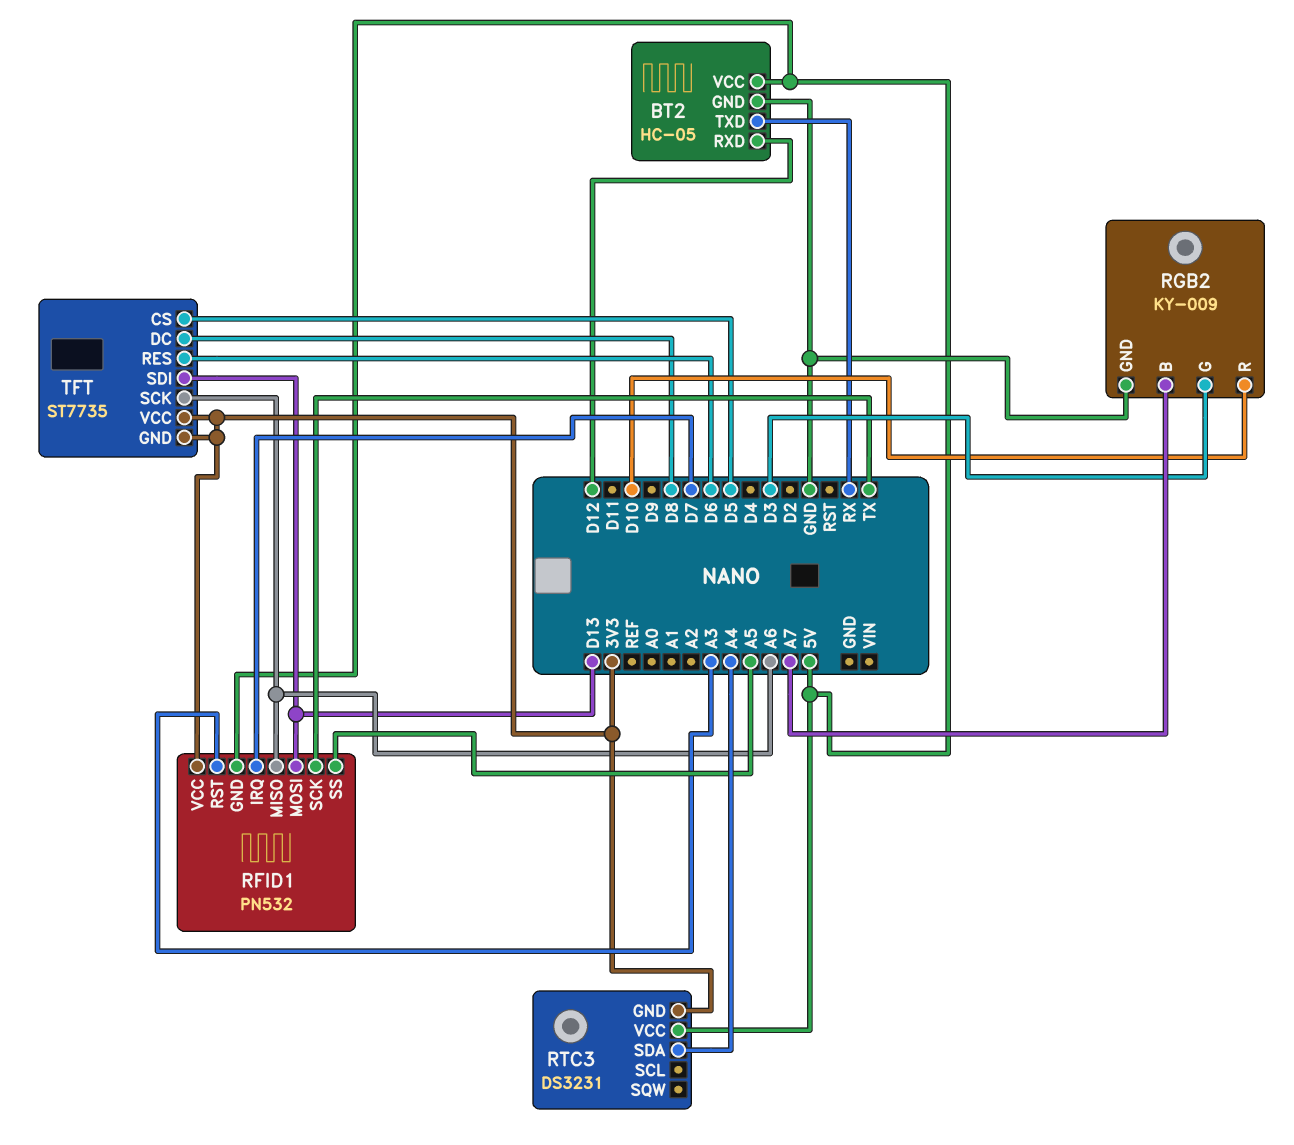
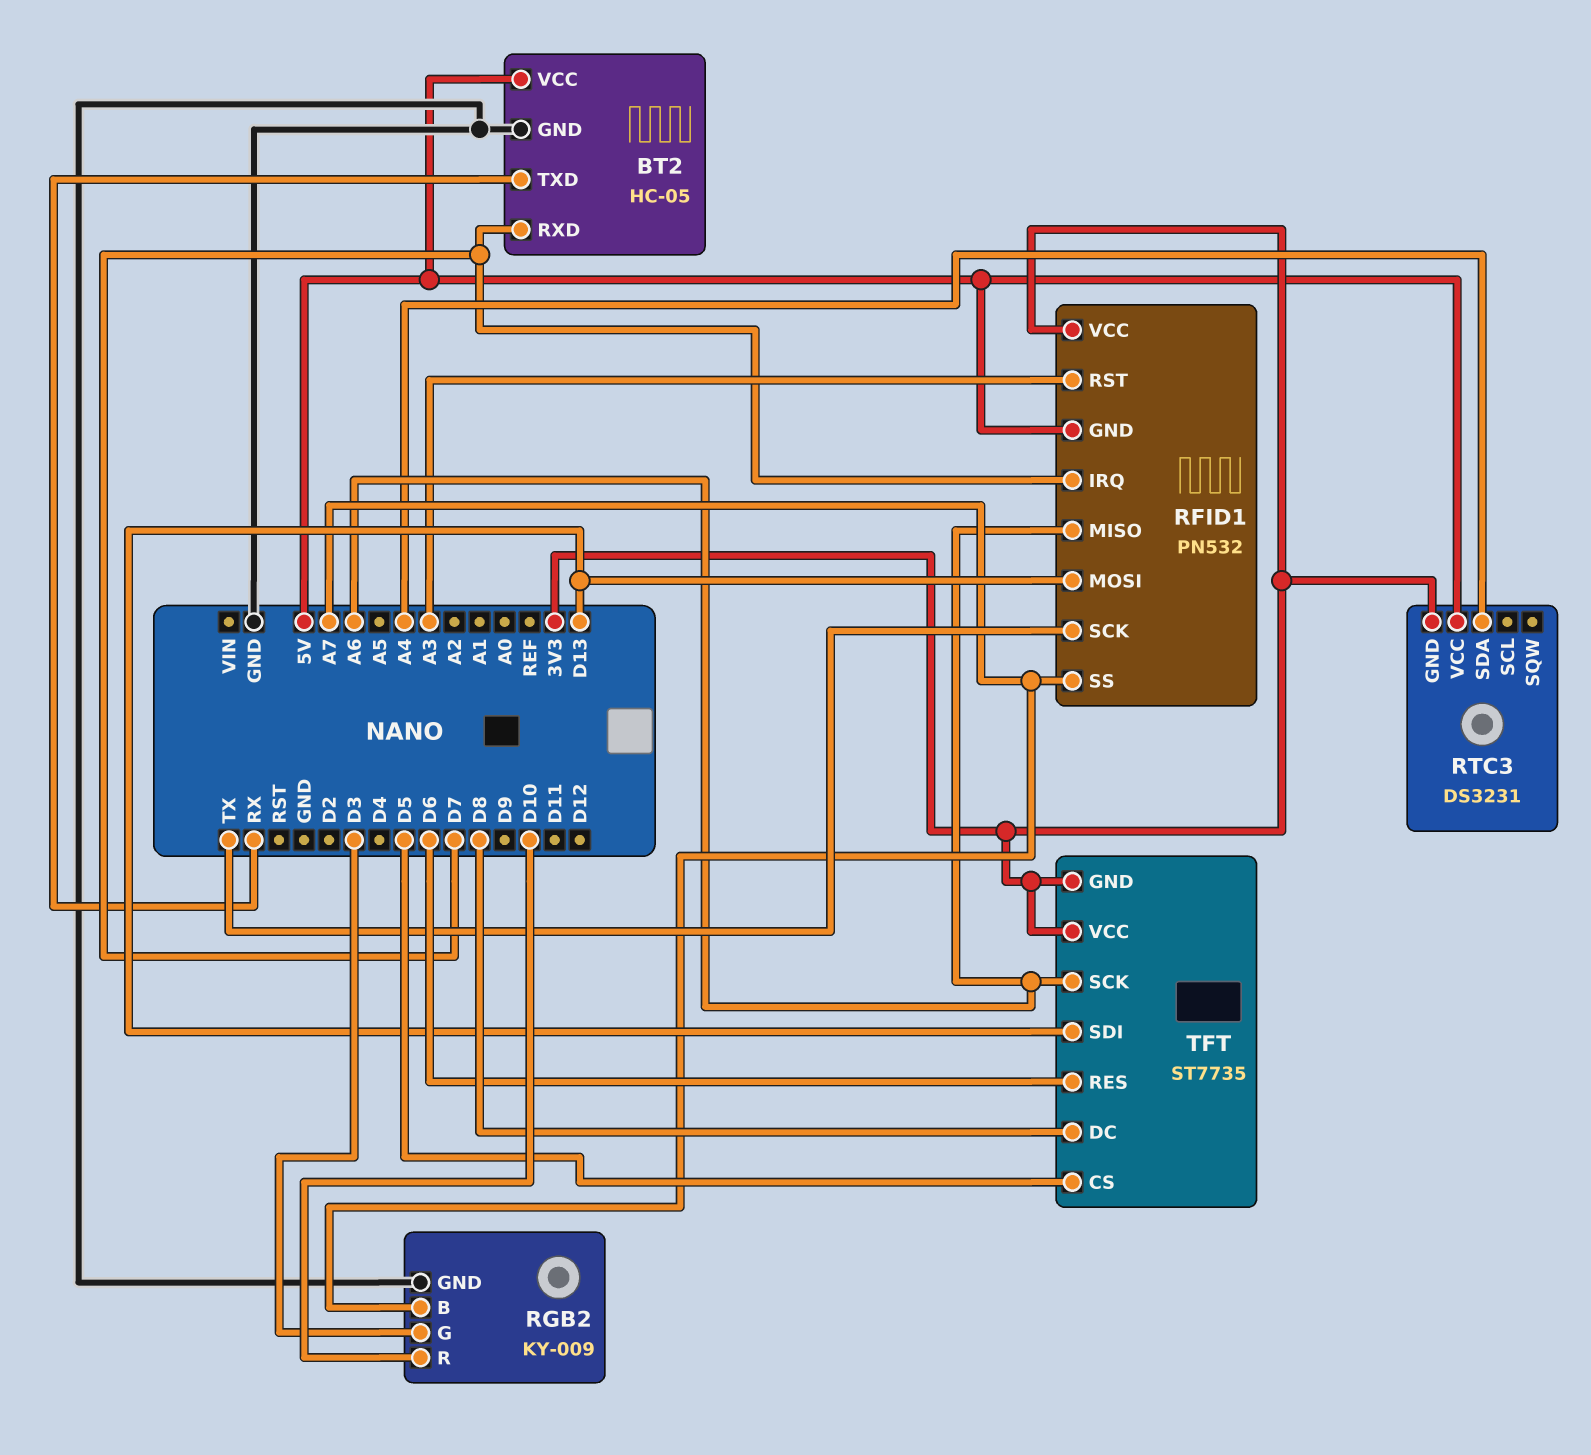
BT2 pin RXD: D12 -> D7
RFID1 pin SS: A5 -> A7

